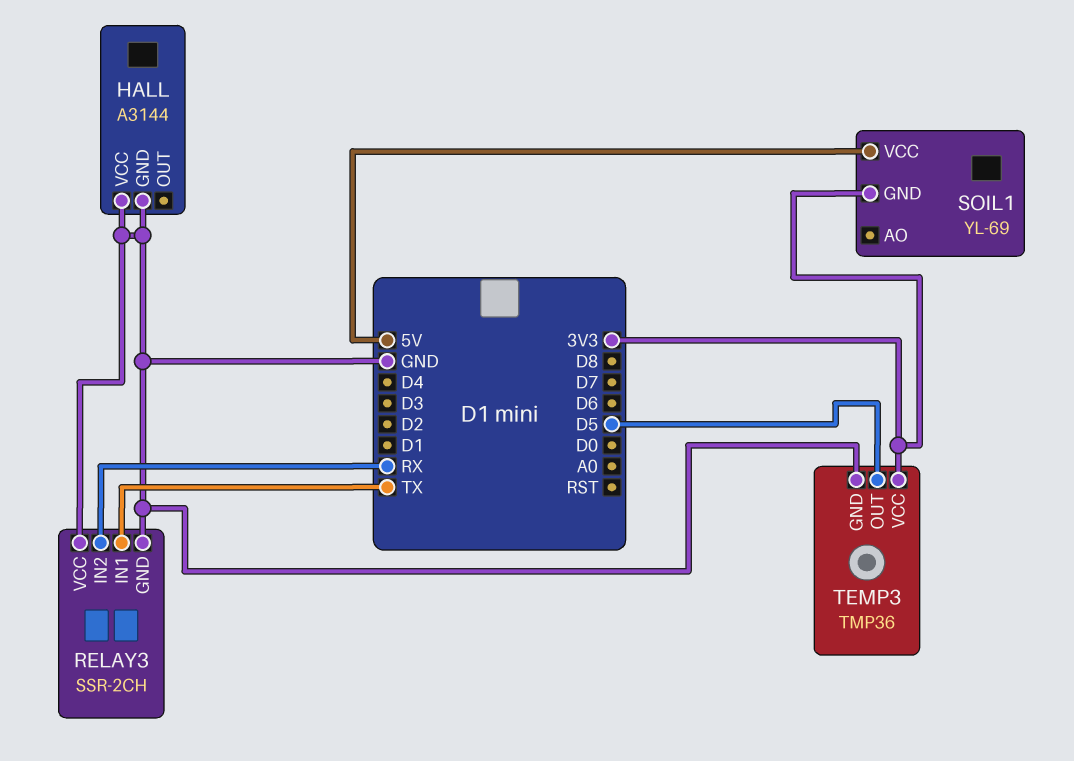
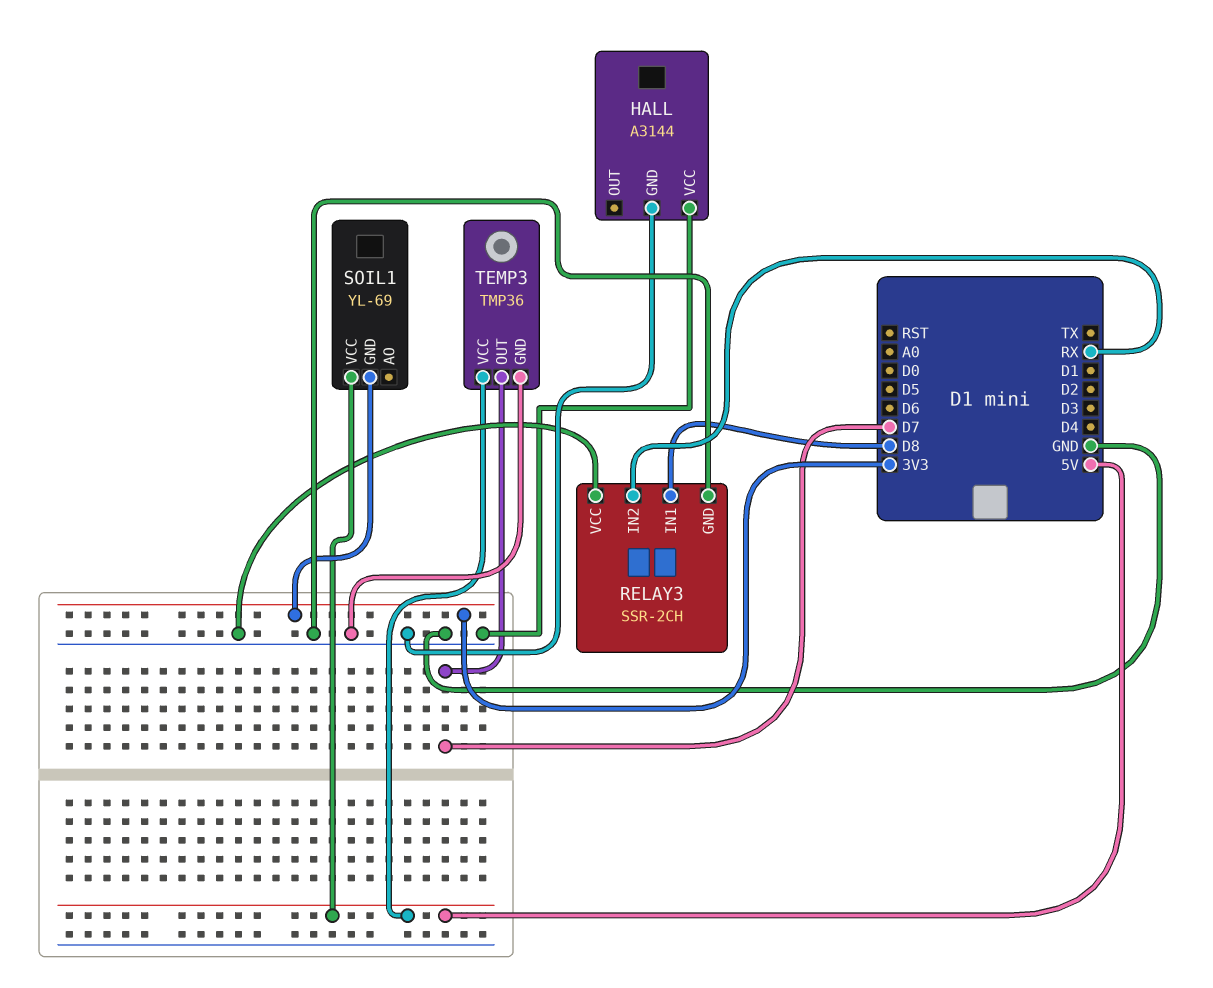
RELAY3 pin IN1: TX -> D8
TEMP3 pin OUT: D5 -> D7
TEMP3 pin VCC: 3V3 -> 5V

